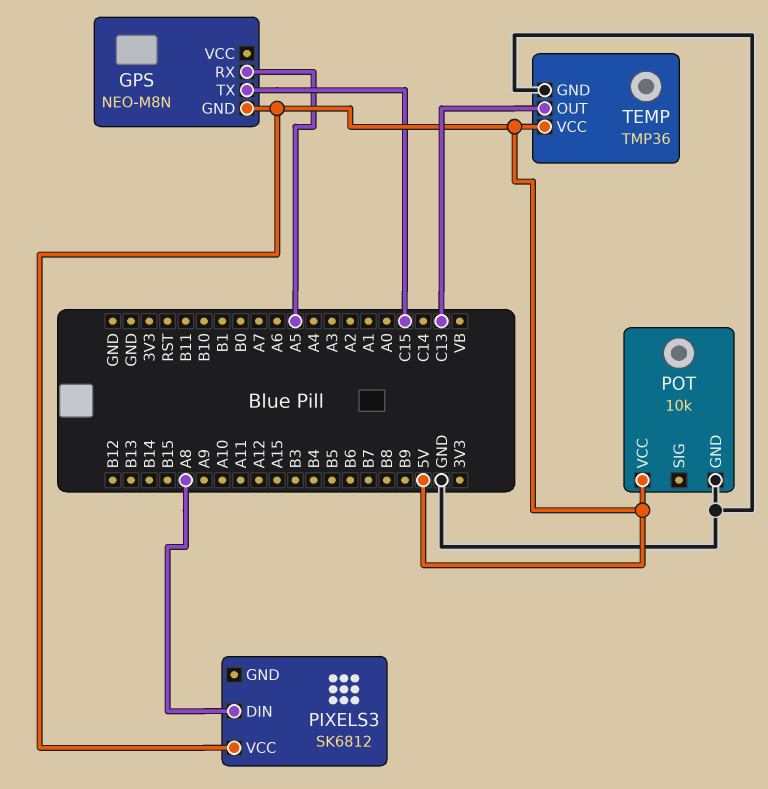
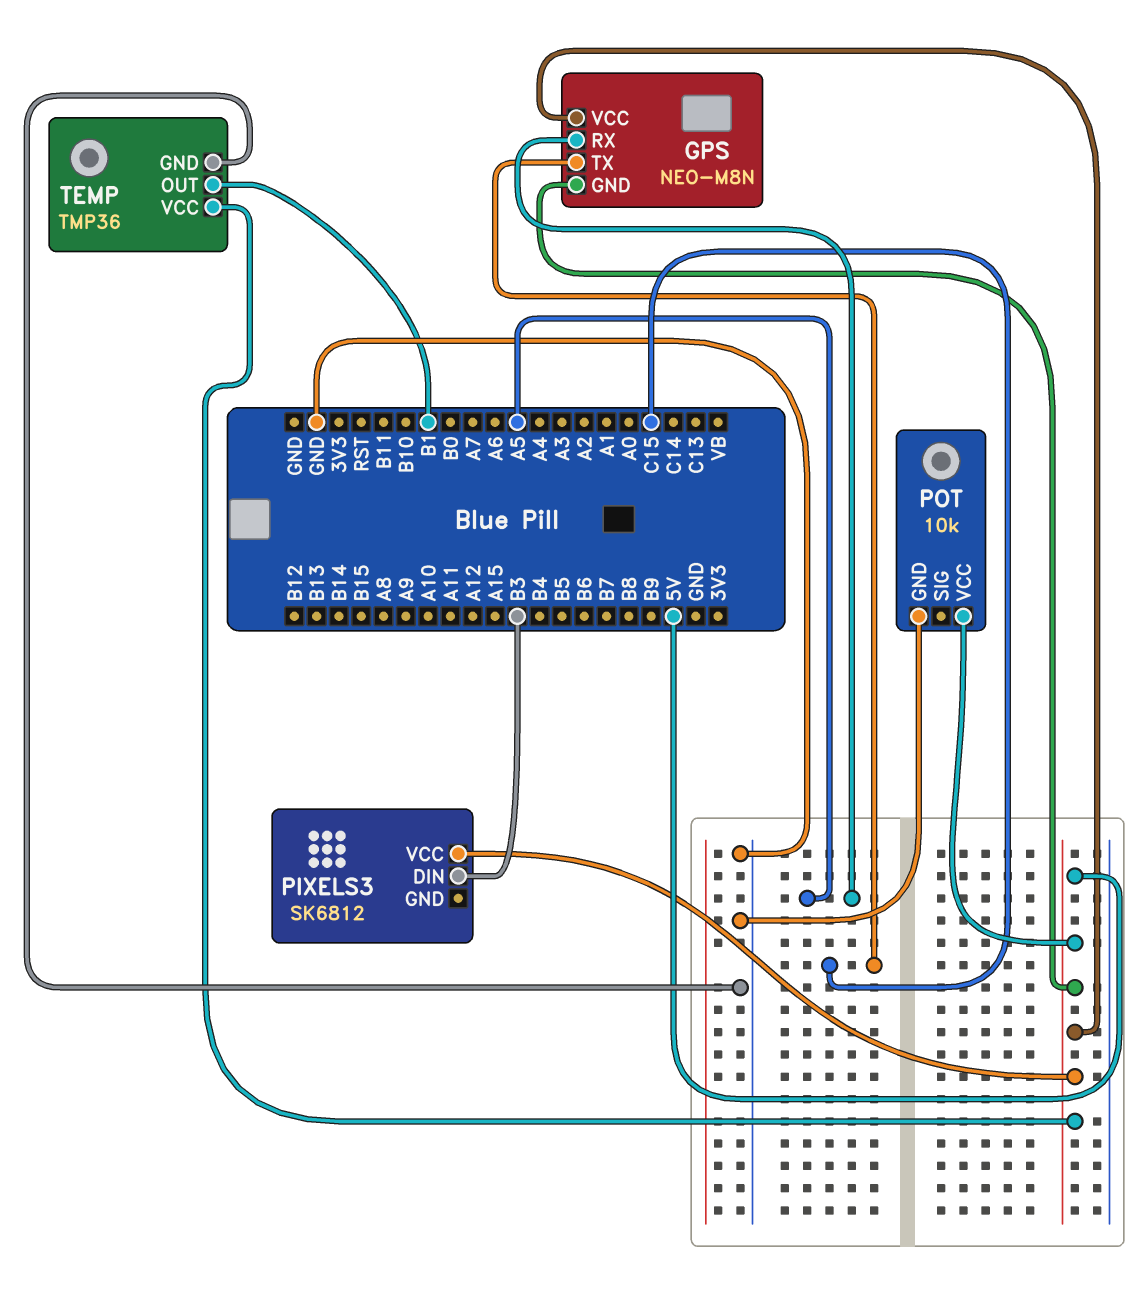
GPS pin VCC: none -> 5V
PIXELS3 pin DIN: A8 -> B3
TEMP pin OUT: C13 -> B1

